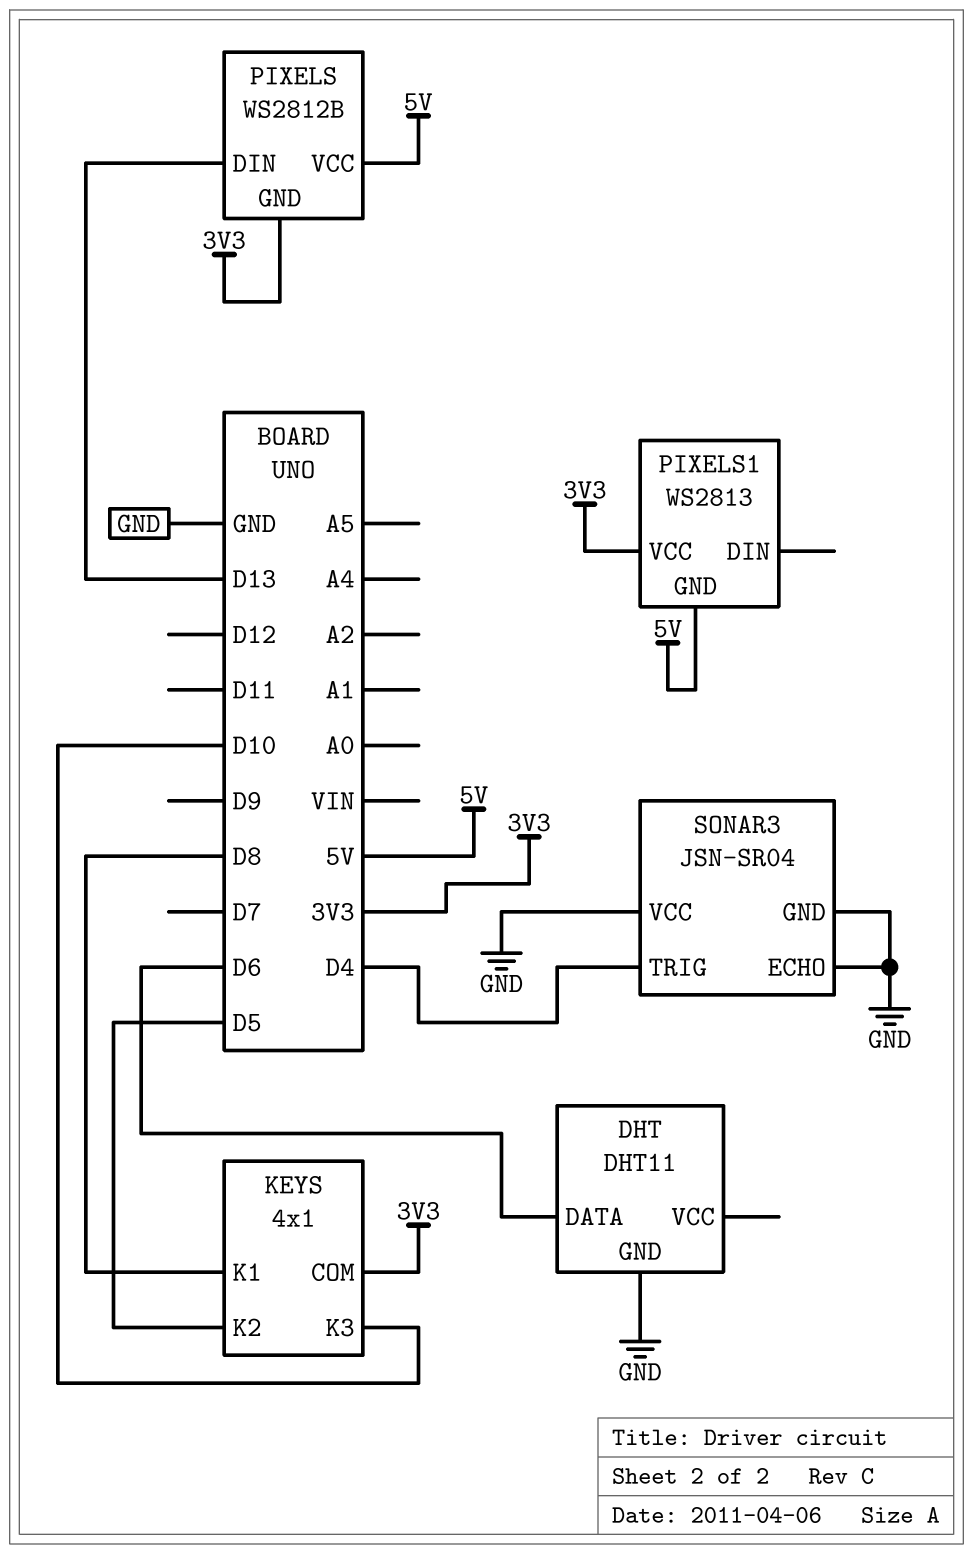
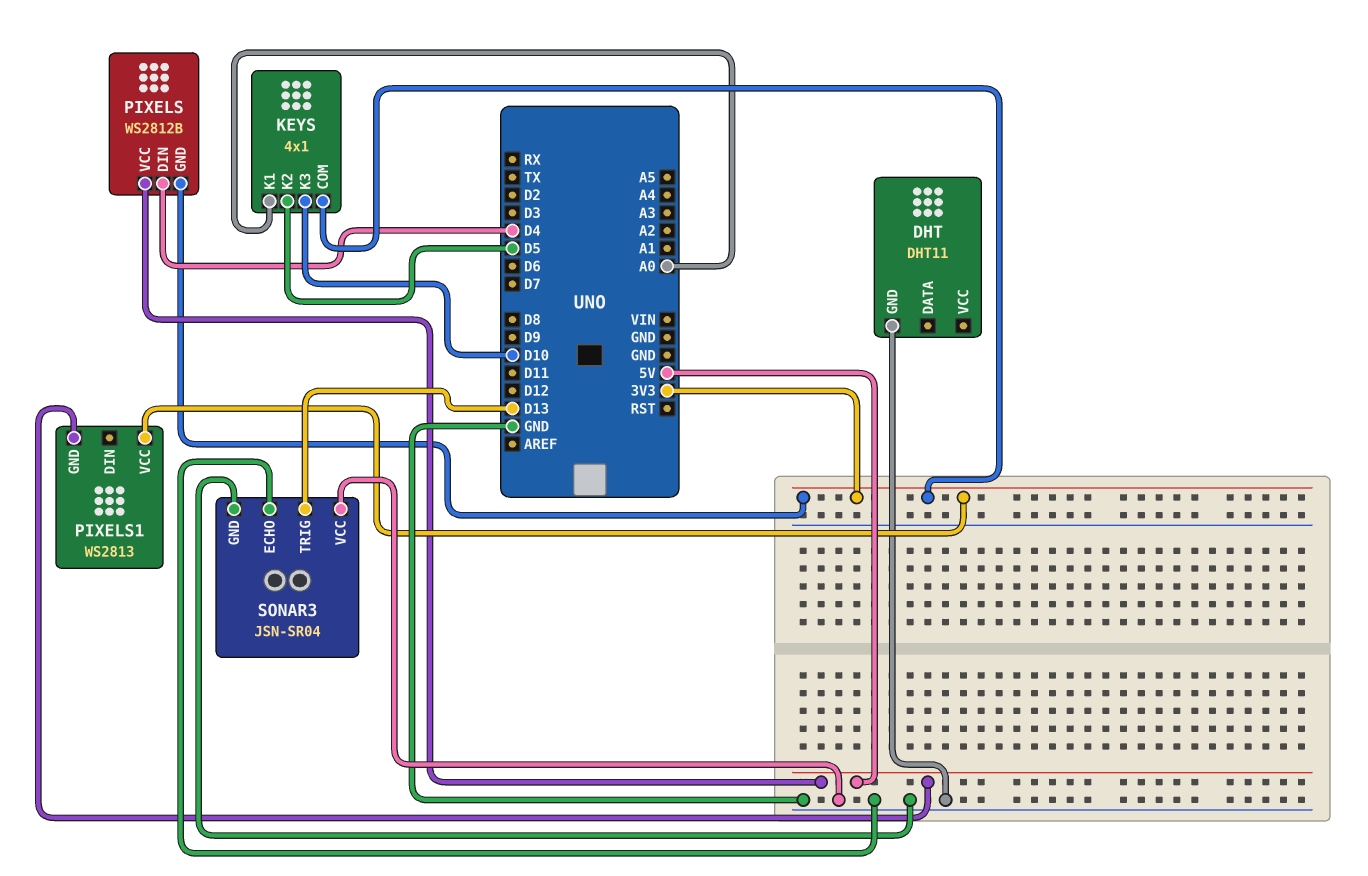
DHT pin DATA: D6 -> none
KEYS pin K1: D8 -> A0
PIXELS pin DIN: D13 -> D4
SONAR3 pin TRIG: D4 -> D13

